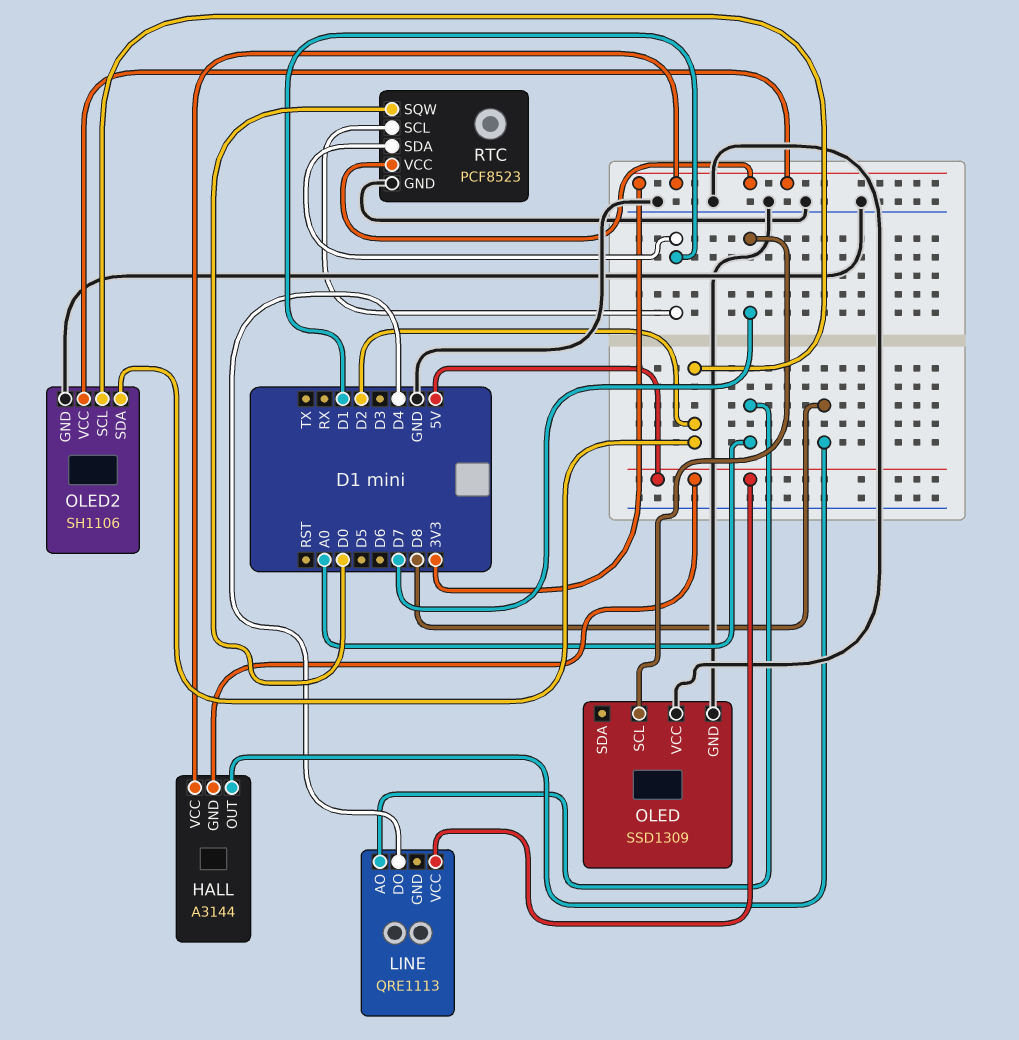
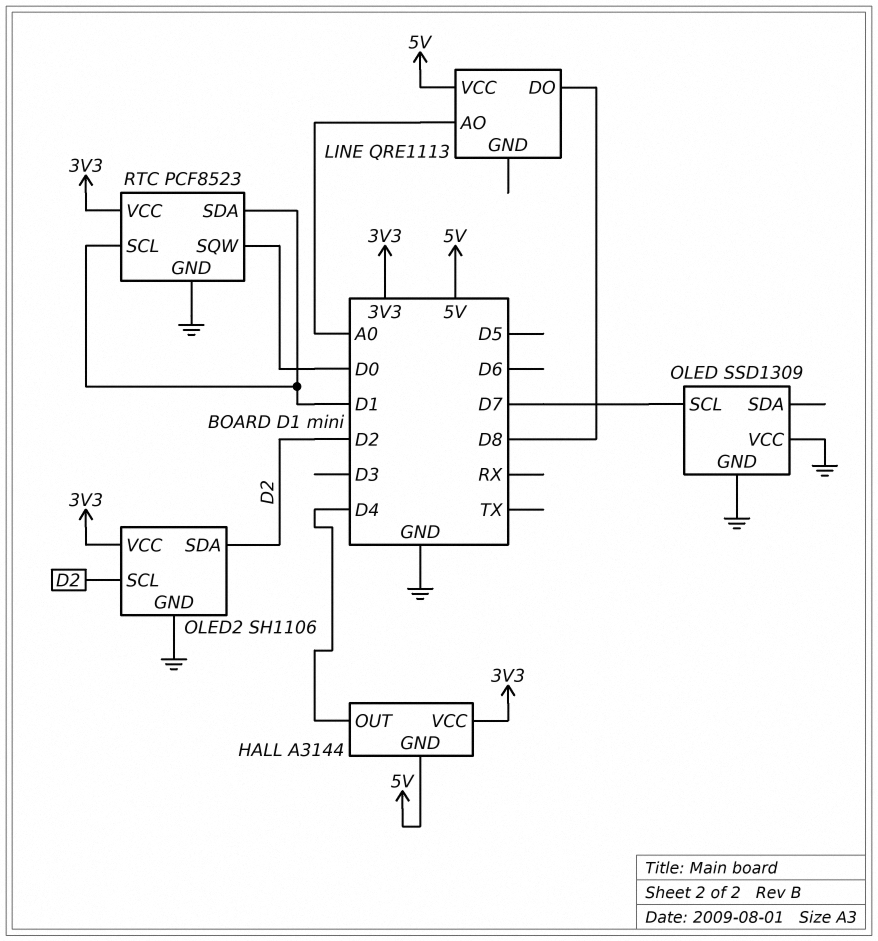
HALL pin OUT: D8 -> D4
LINE pin DO: D4 -> D8

